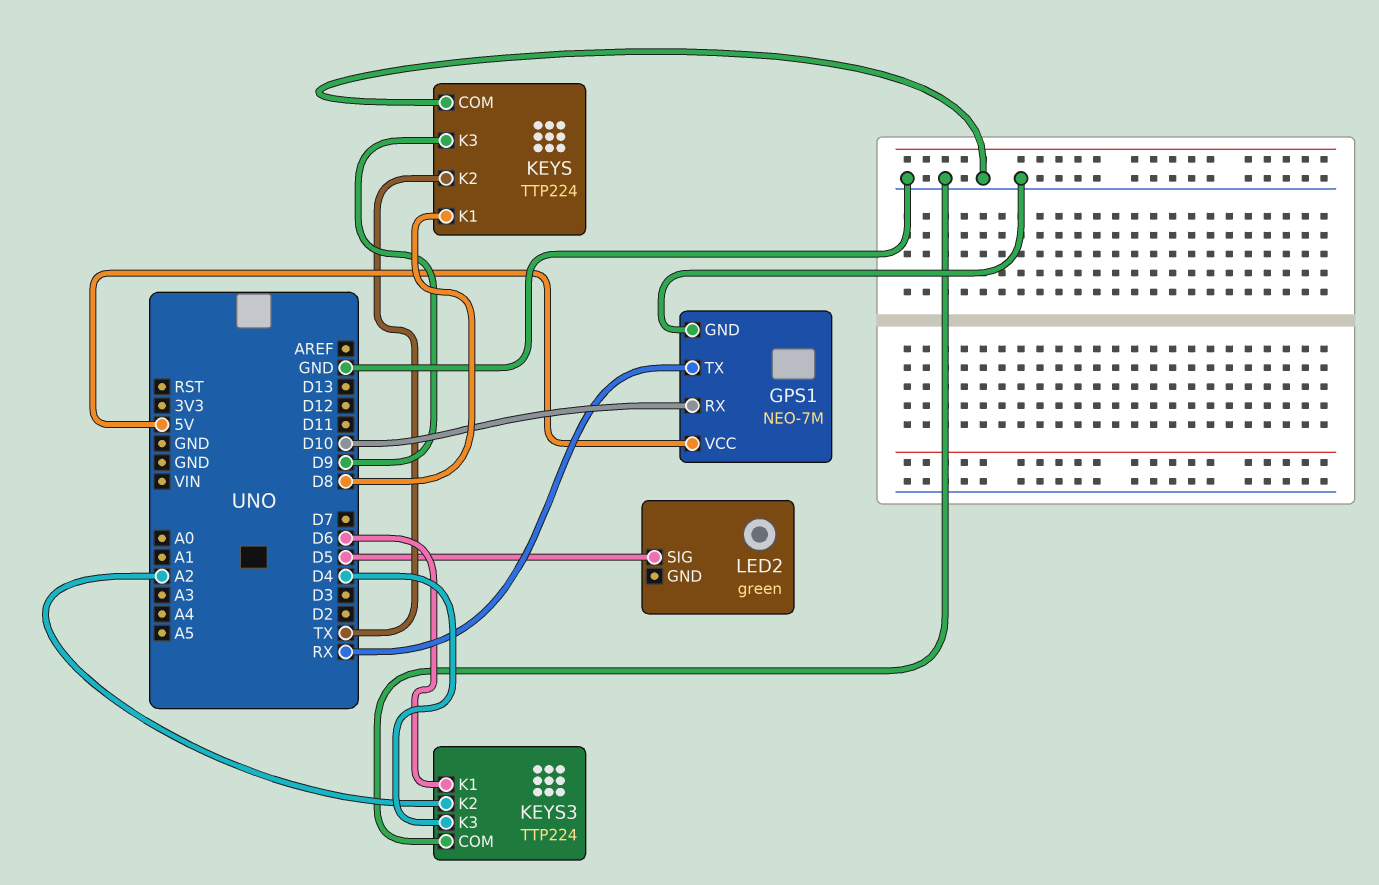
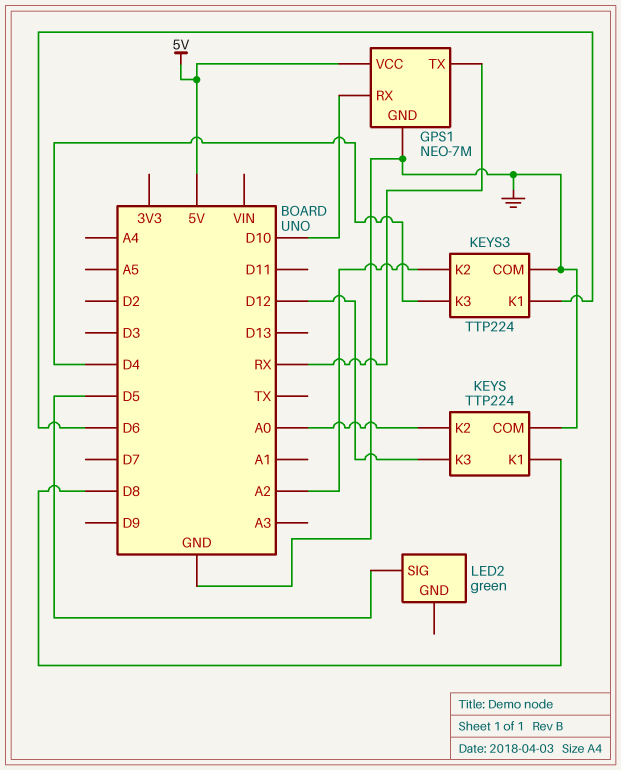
KEYS pin K2: TX -> A0
KEYS pin K3: D9 -> D12

